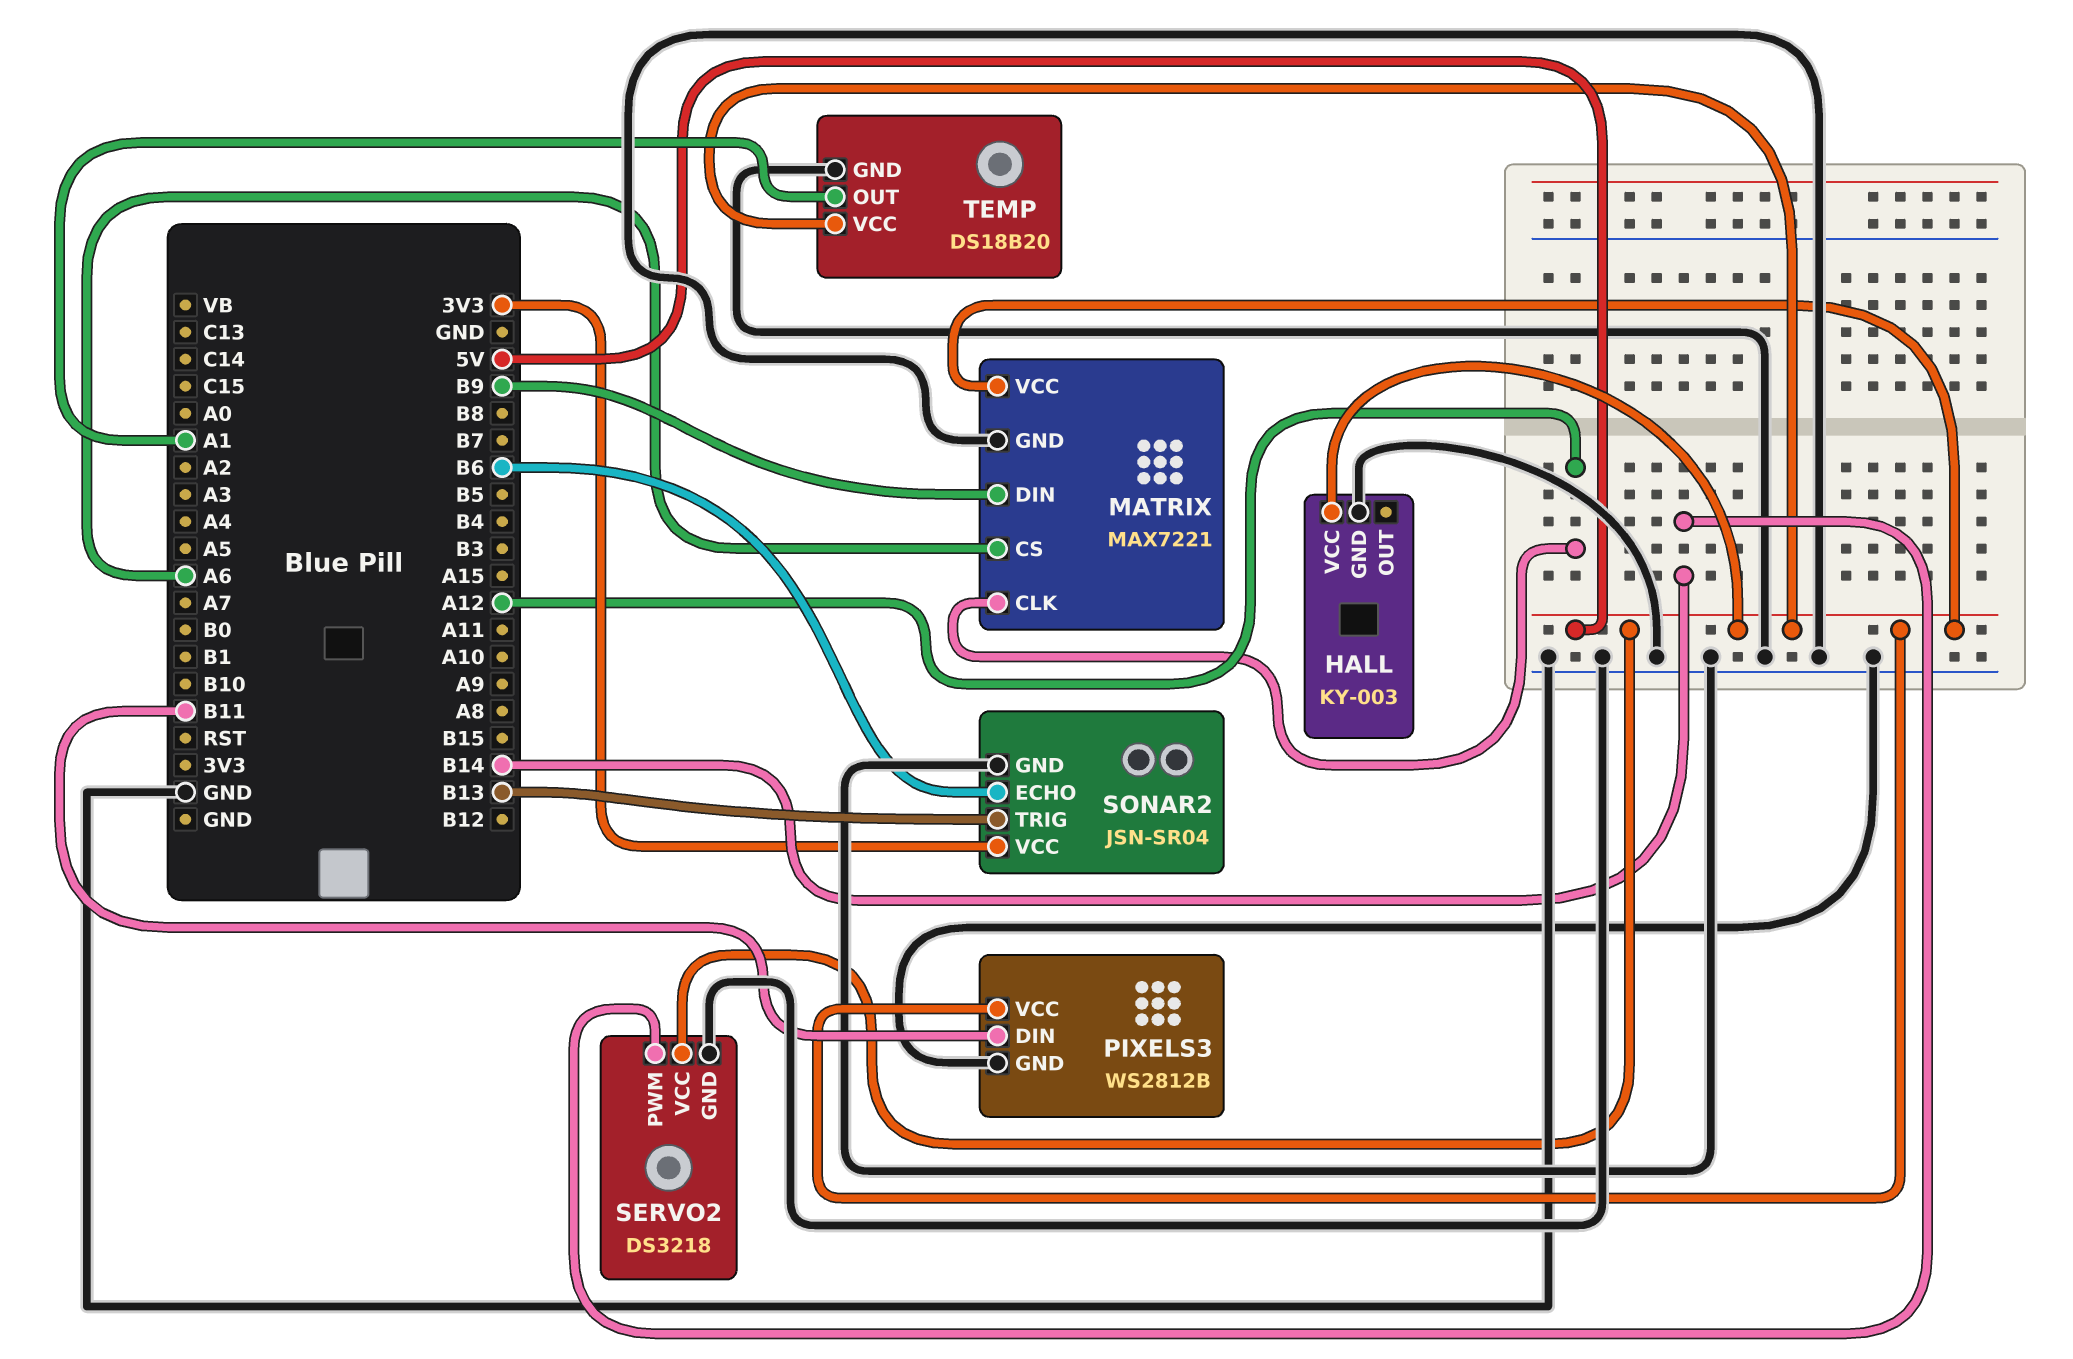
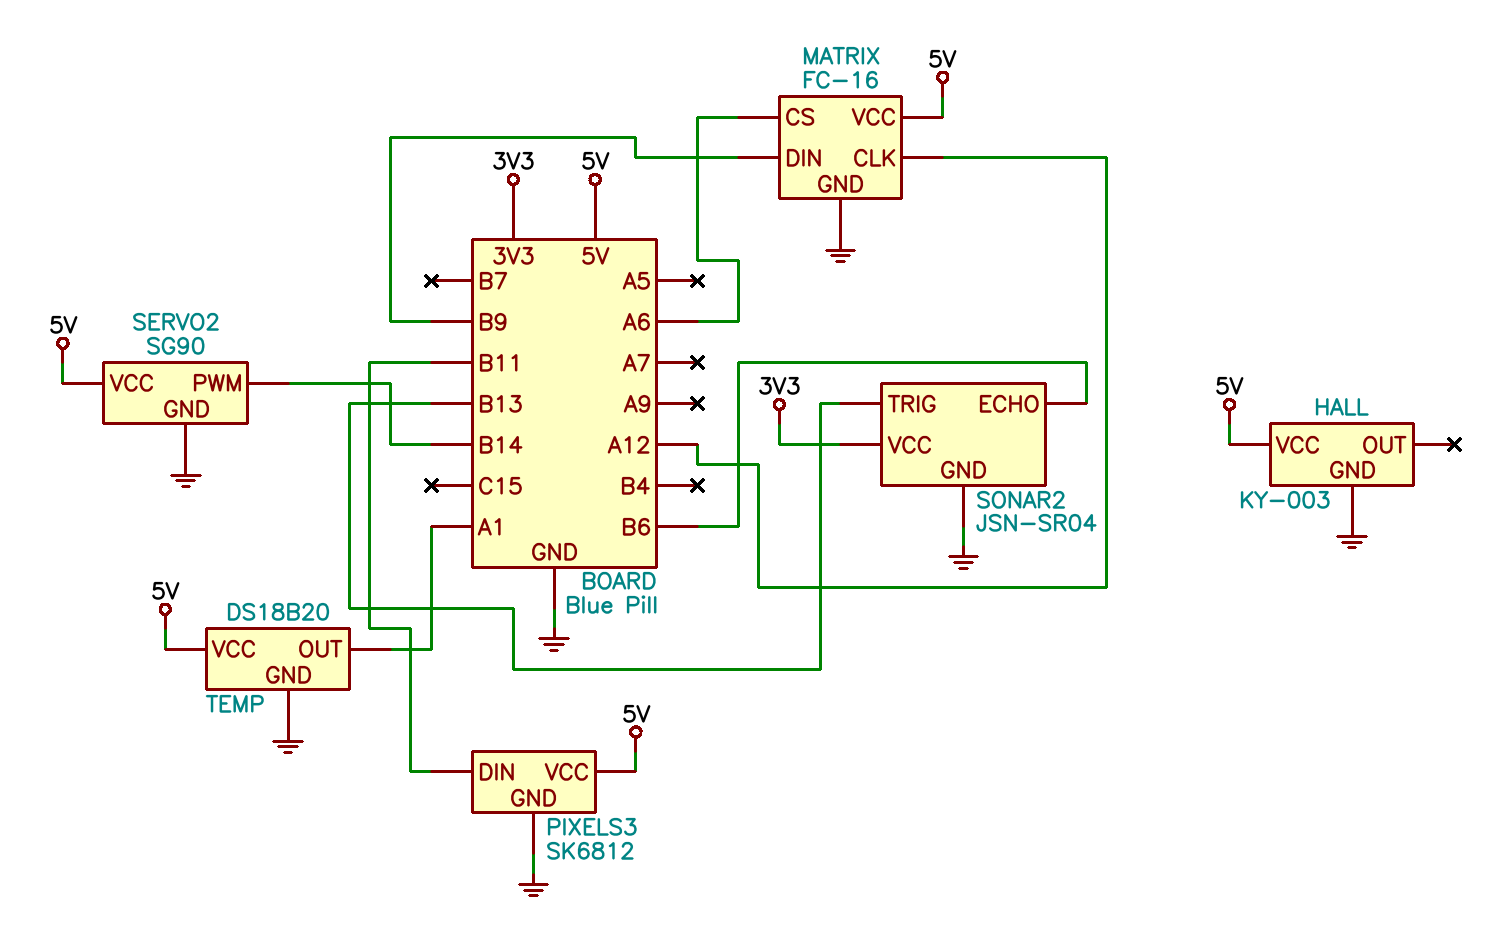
MATRIX: MAX7221 -> FC-16
PIXELS3: WS2812B -> SK6812
SERVO2: DS3218 -> SG90

